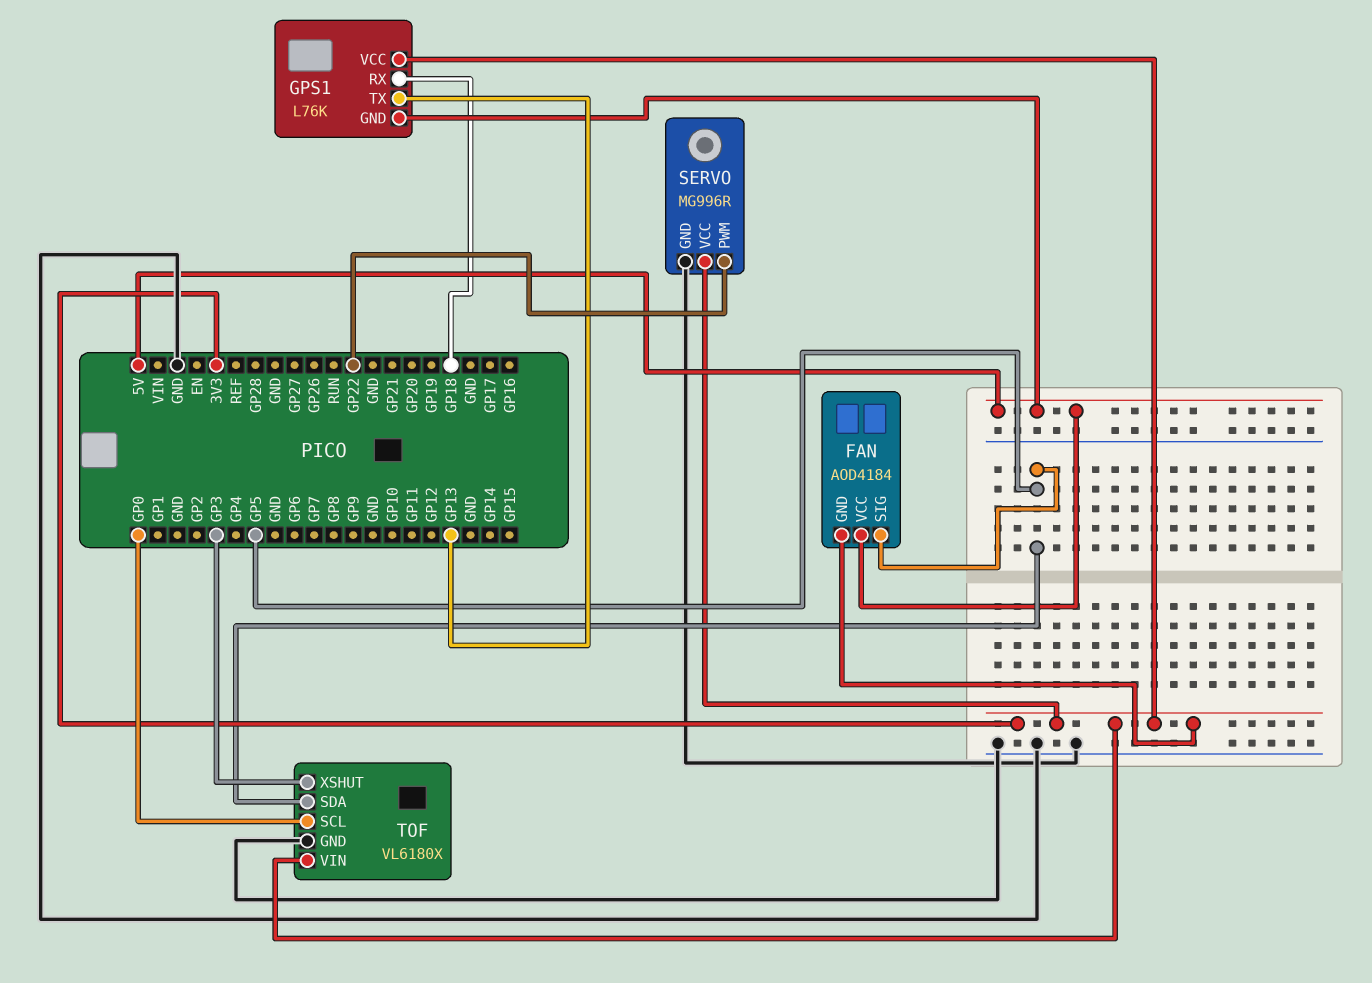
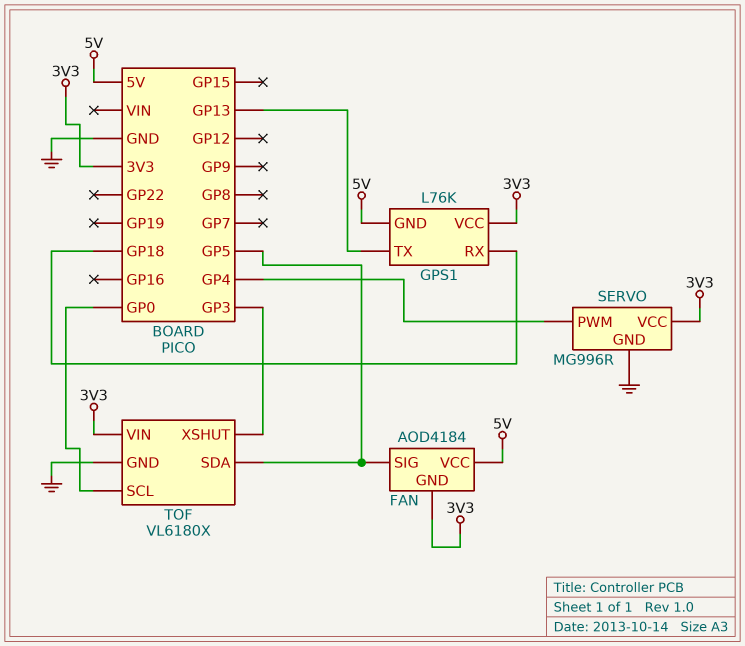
SERVO pin PWM: GP22 -> GP4

